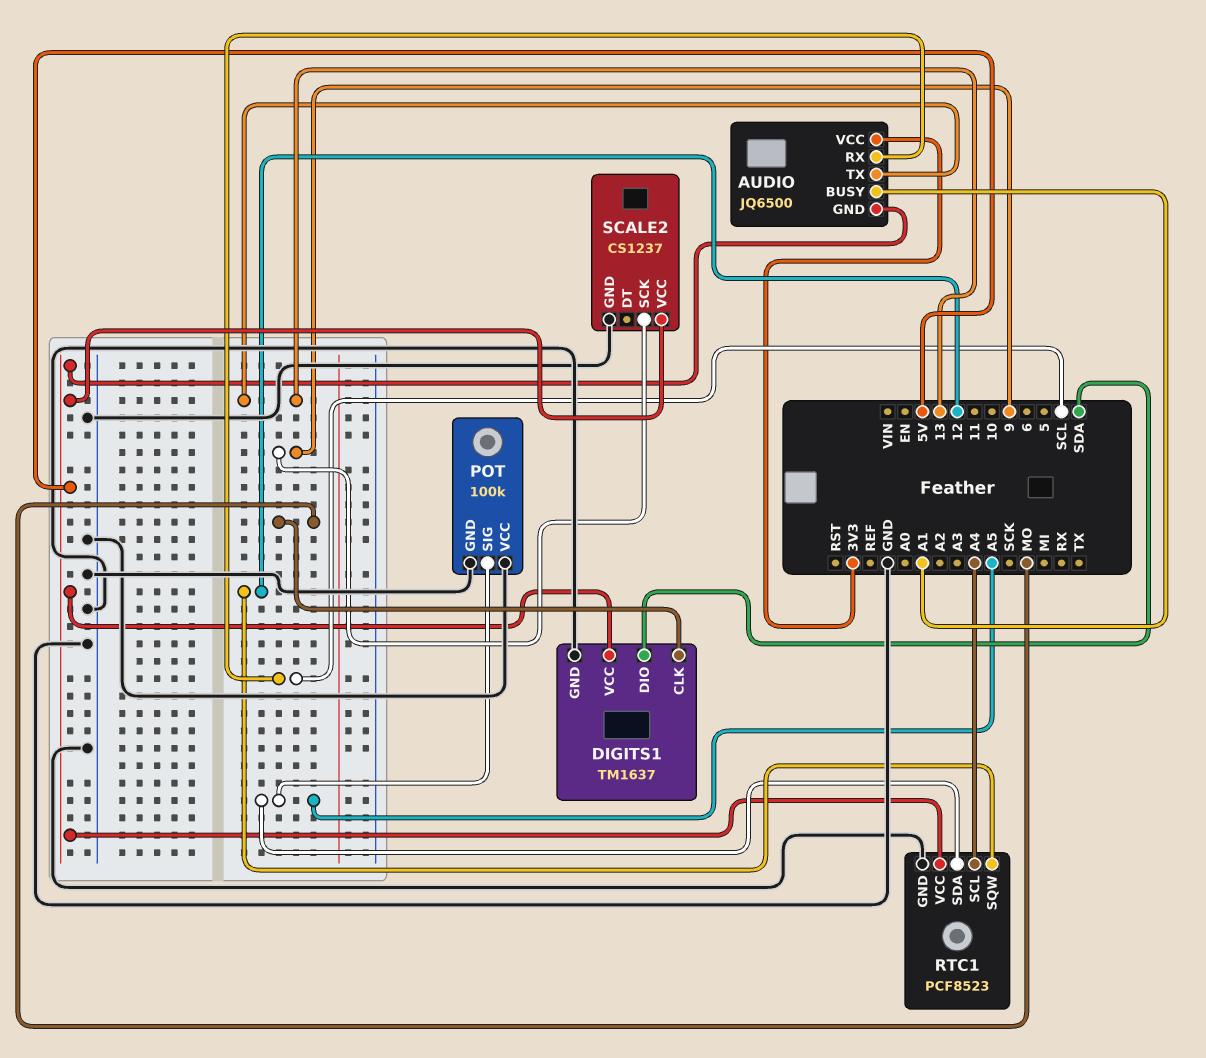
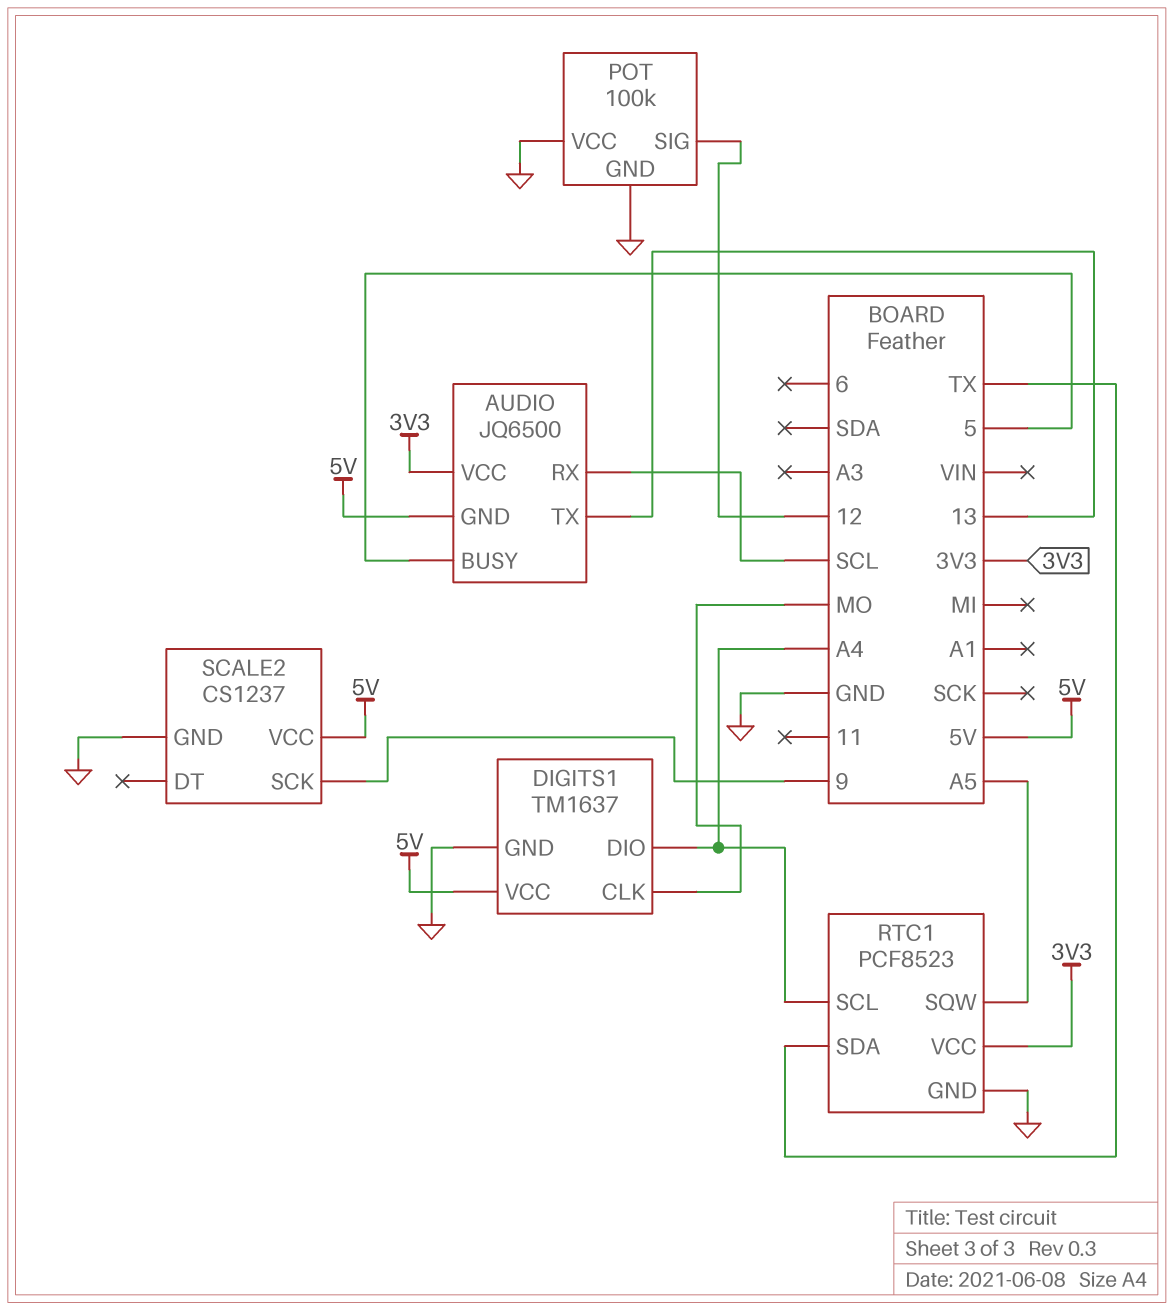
AUDIO pin BUSY: A1 -> 5
DIGITS1 pin DIO: SDA -> A4
POT pin SIG: A5 -> 12
RTC1 pin SDA: A5 -> TX
RTC1 pin SQW: 12 -> A5
RTC1 pin VCC: 5V -> 3V3

